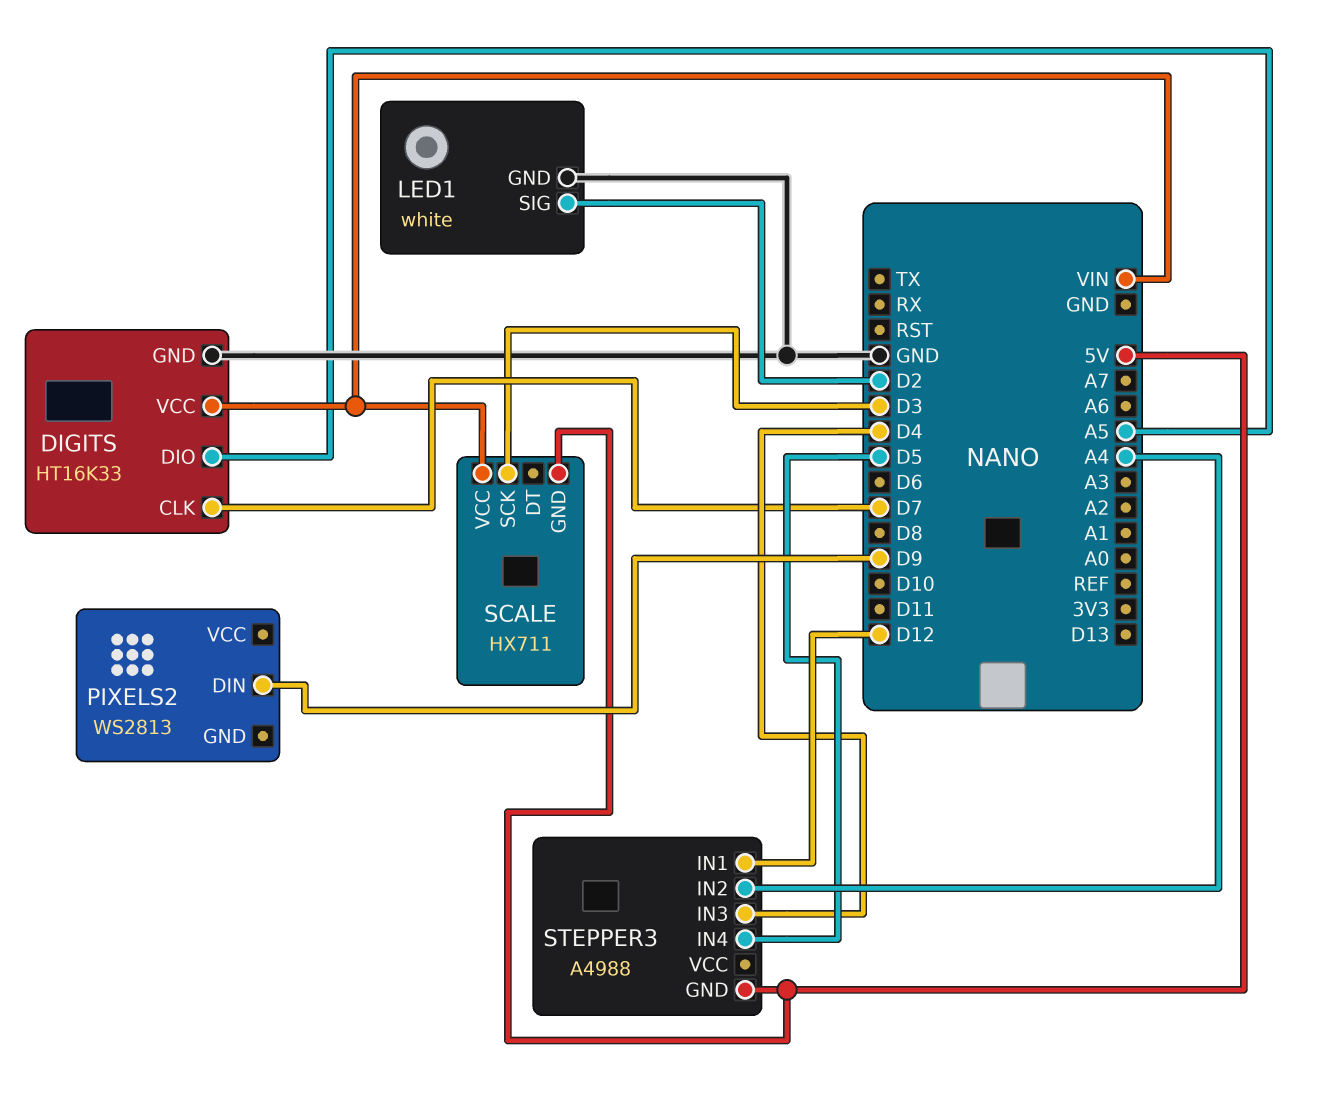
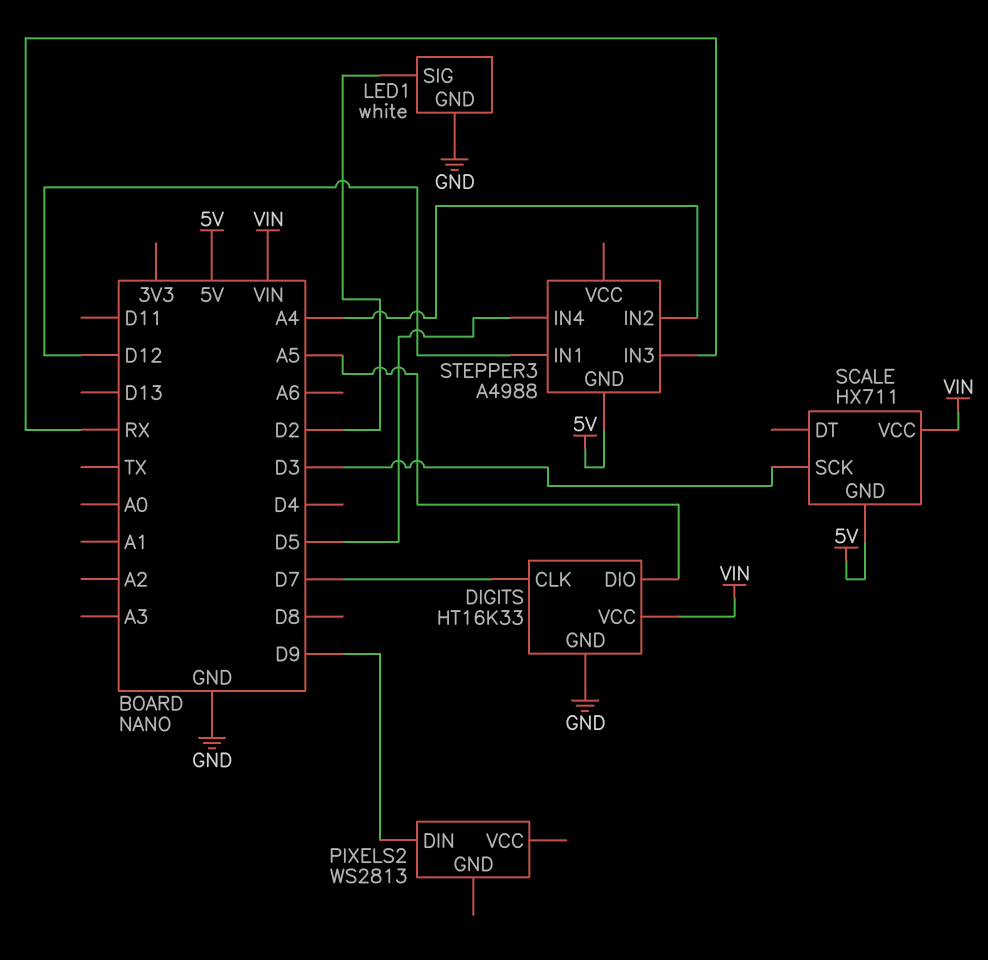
STEPPER3 pin IN3: D4 -> RX

